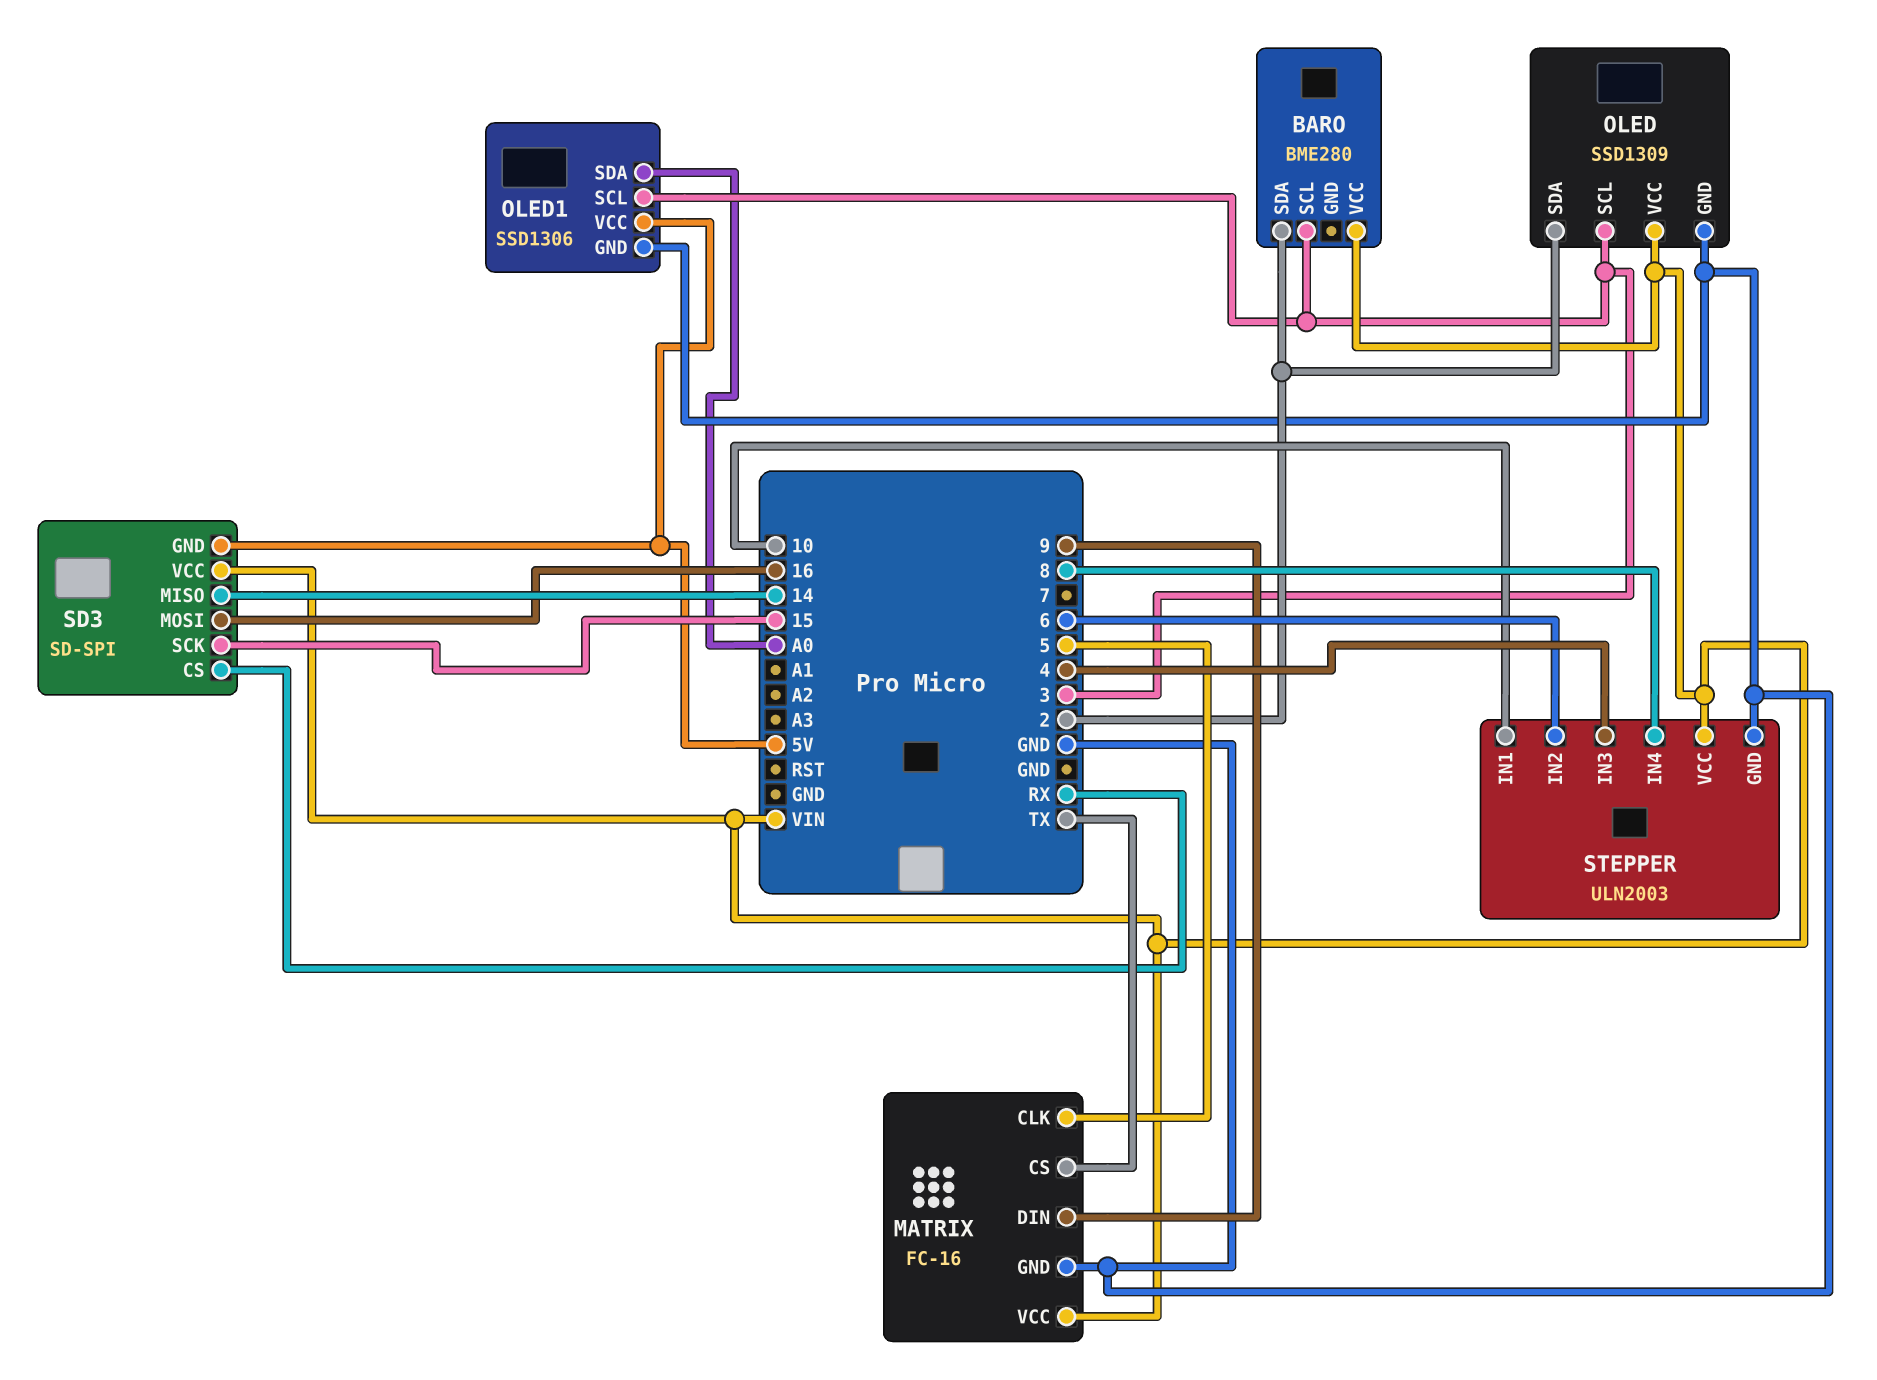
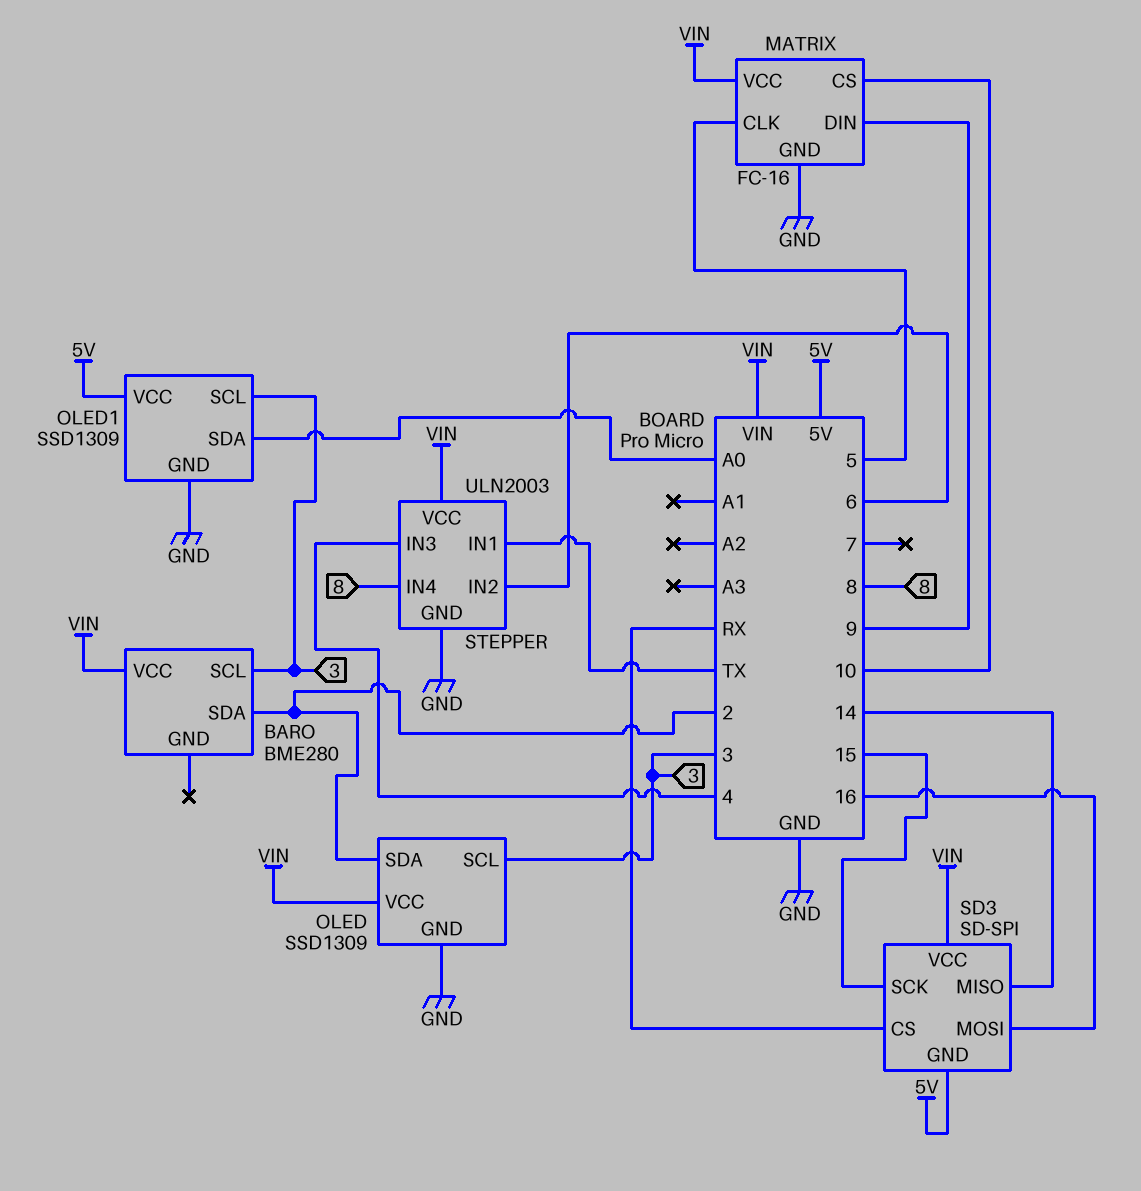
MATRIX pin CS: TX -> 10
OLED1: SSD1306 -> SSD1309
STEPPER pin IN1: 10 -> TX

